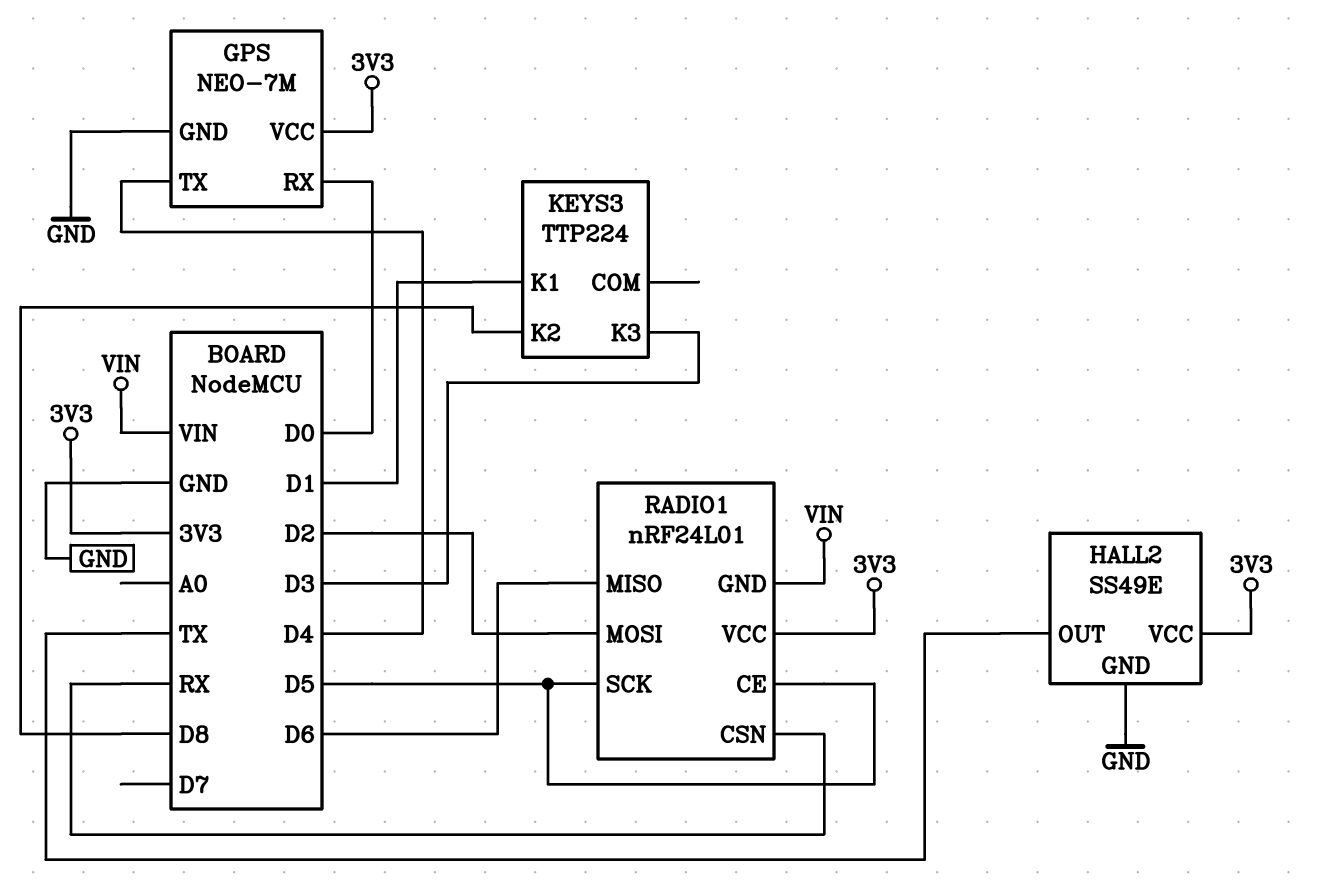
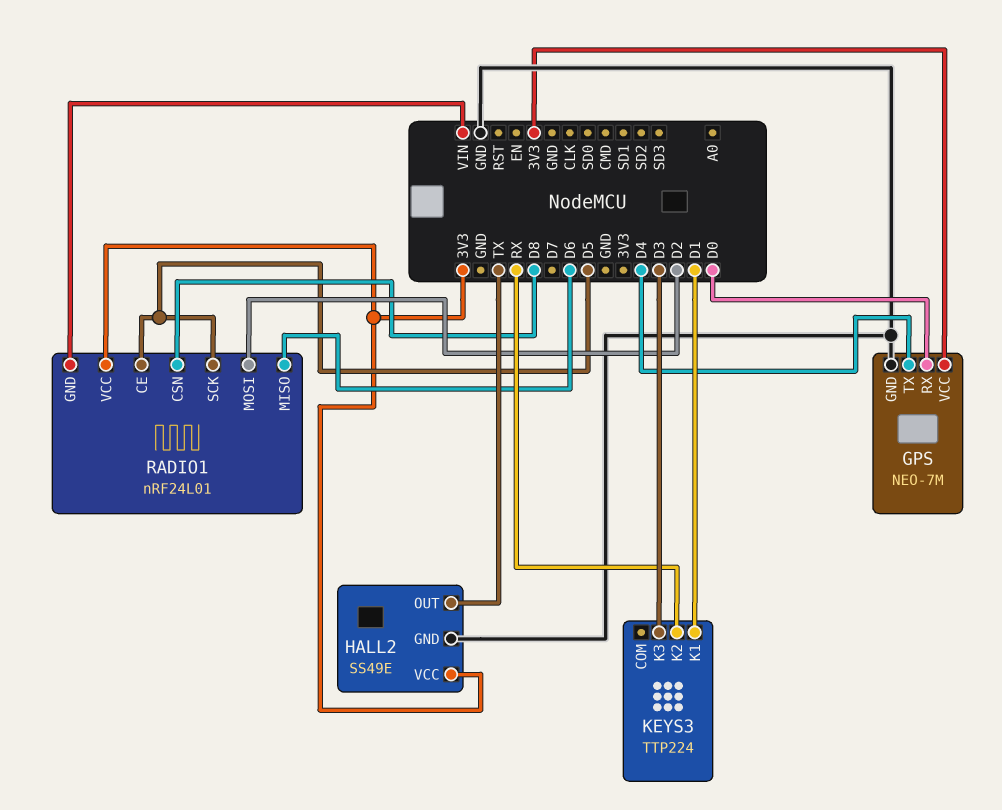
KEYS3 pin K2: D8 -> RX
RADIO1 pin CSN: RX -> D8

